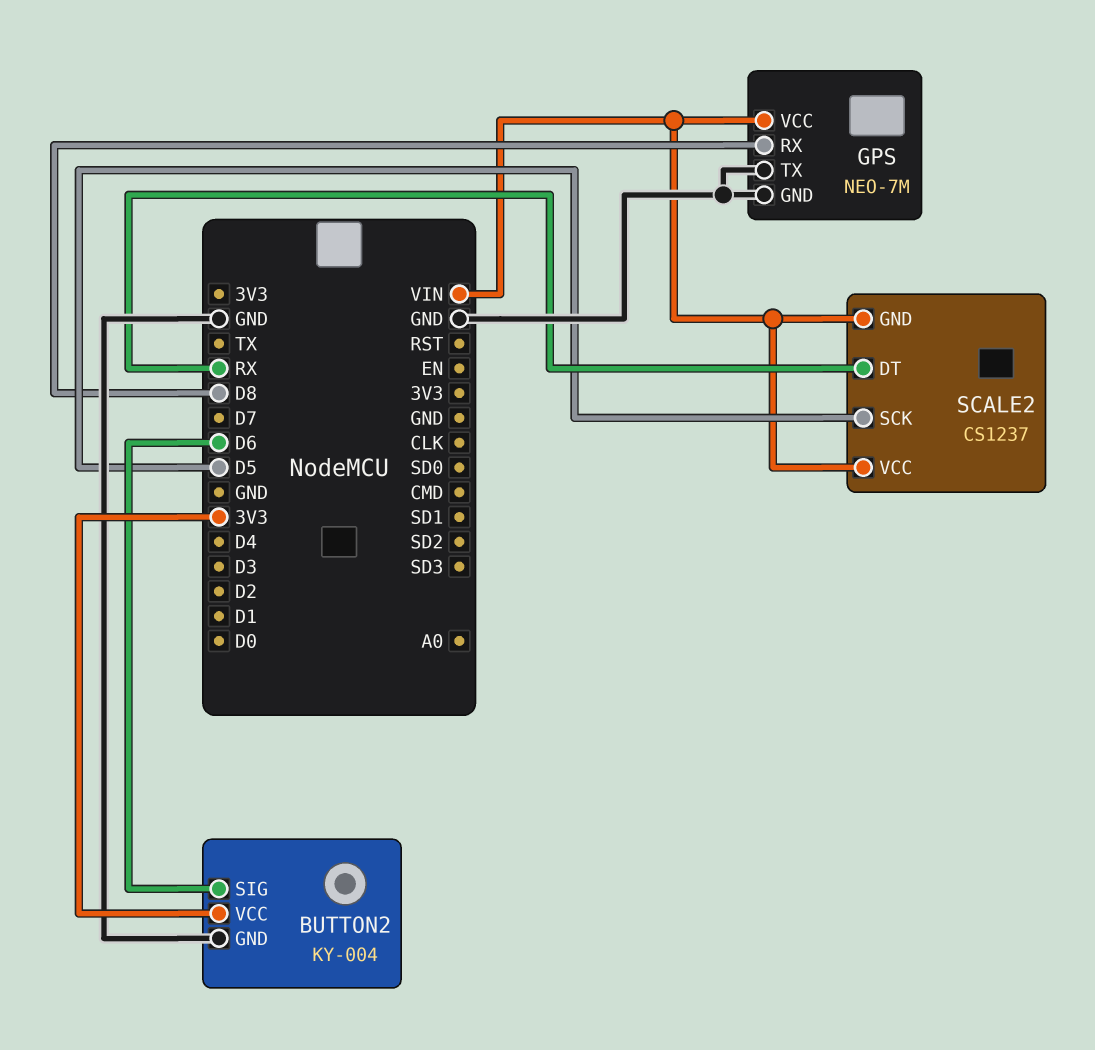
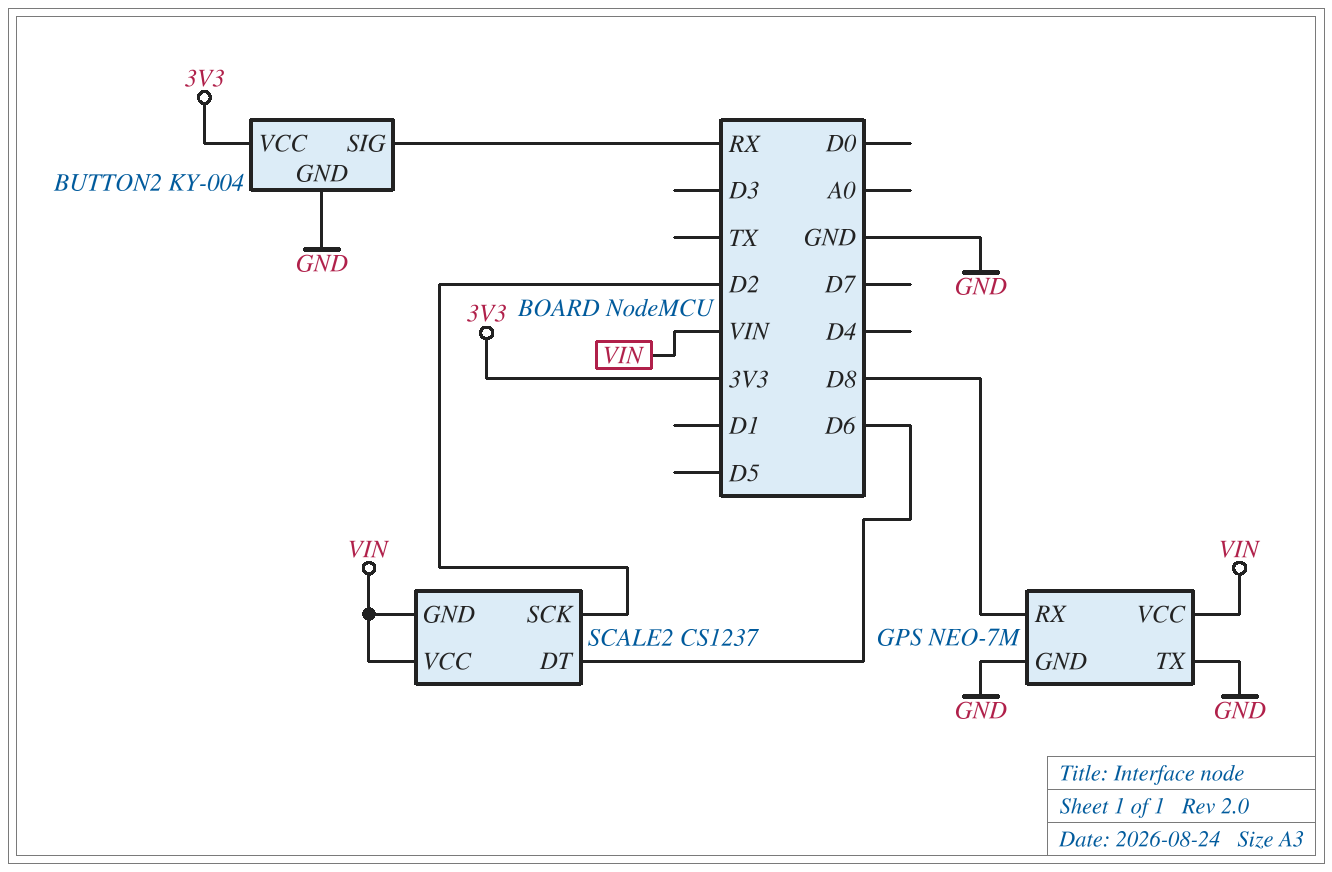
BUTTON2 pin SIG: D6 -> RX
SCALE2 pin DT: RX -> D6
SCALE2 pin SCK: D5 -> D2

